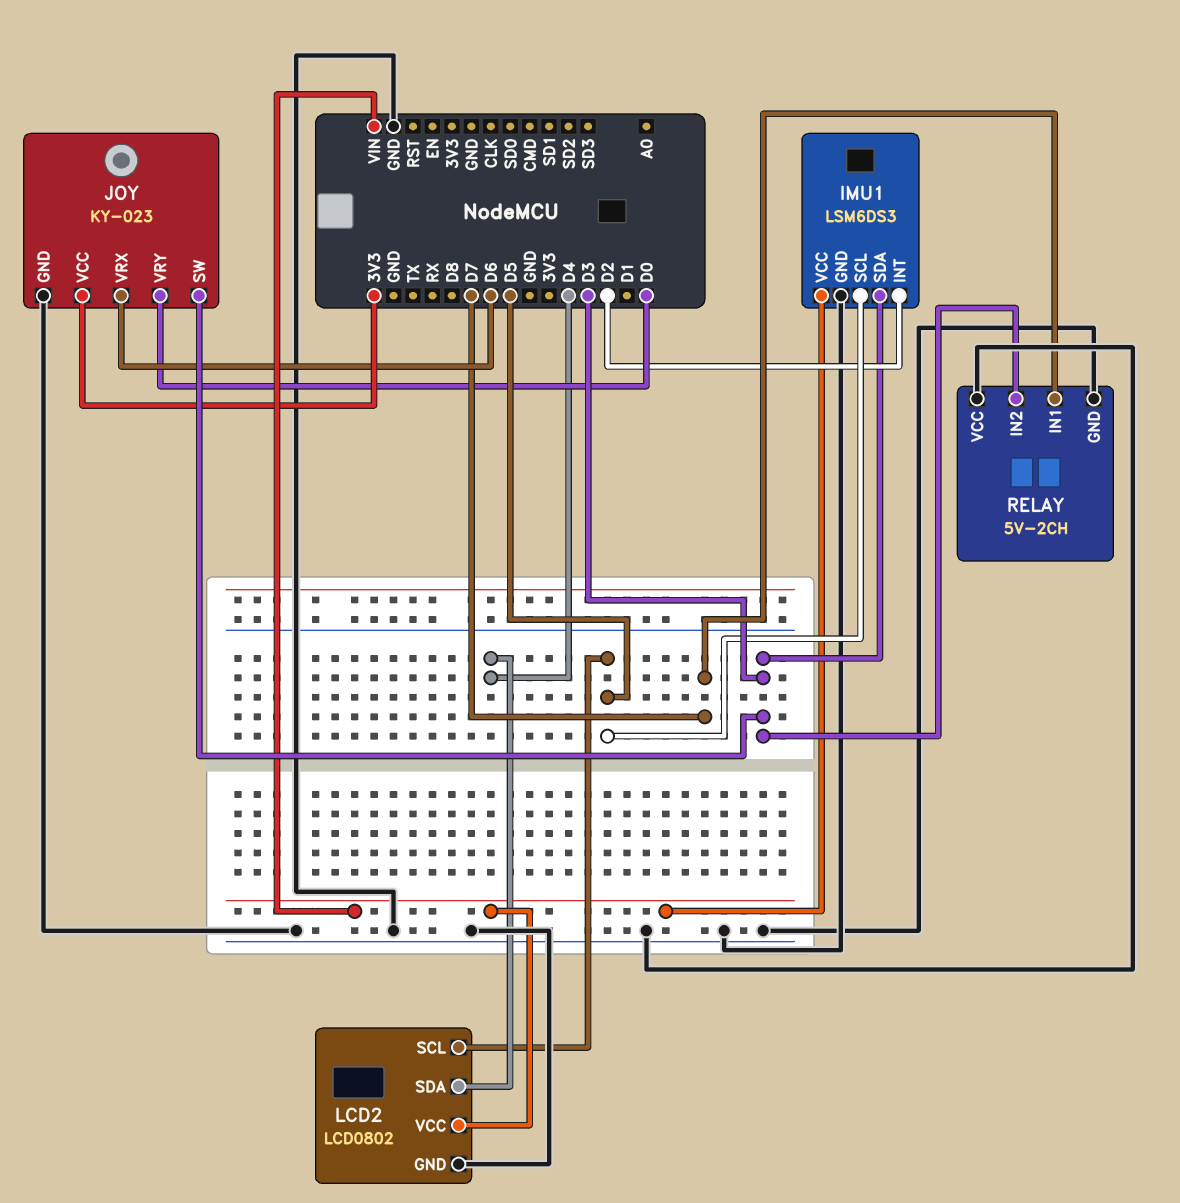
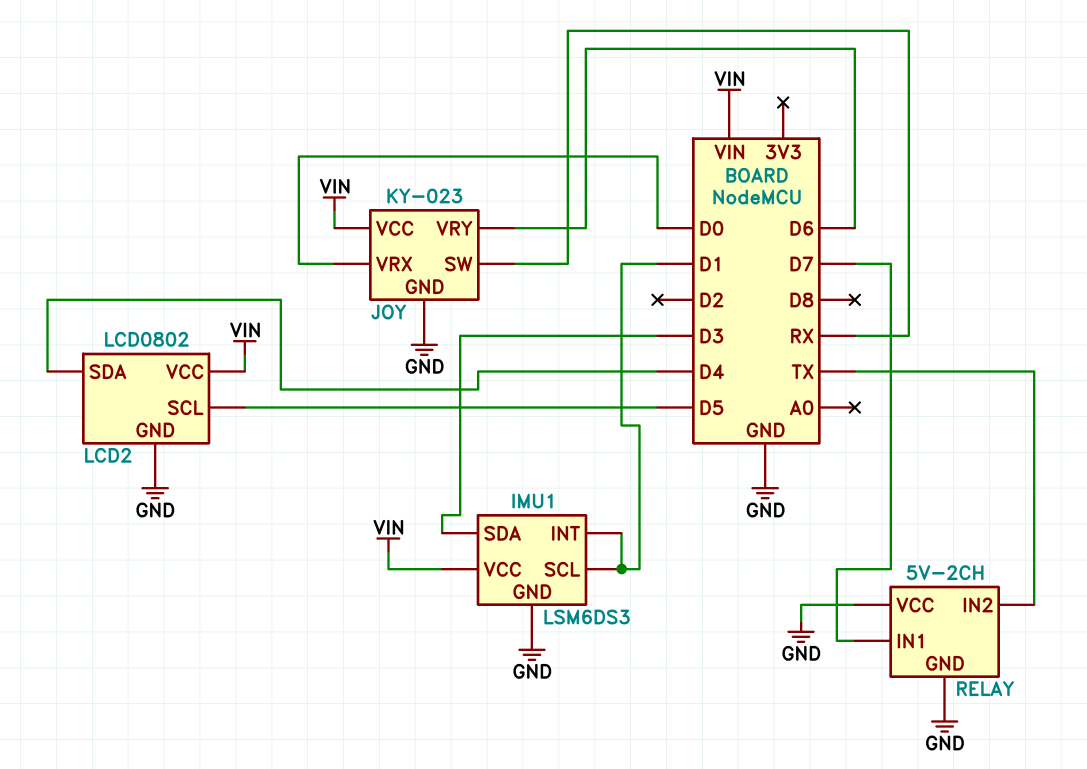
IMU1 pin INT: D2 -> D1
IMU1 pin SCL: D5 -> D1
JOY pin SW: D3 -> RX
JOY pin VCC: 3V3 -> VIN
JOY pin VRX: D6 -> D0
JOY pin VRY: D0 -> D6
RELAY pin IN2: D3 -> TX

